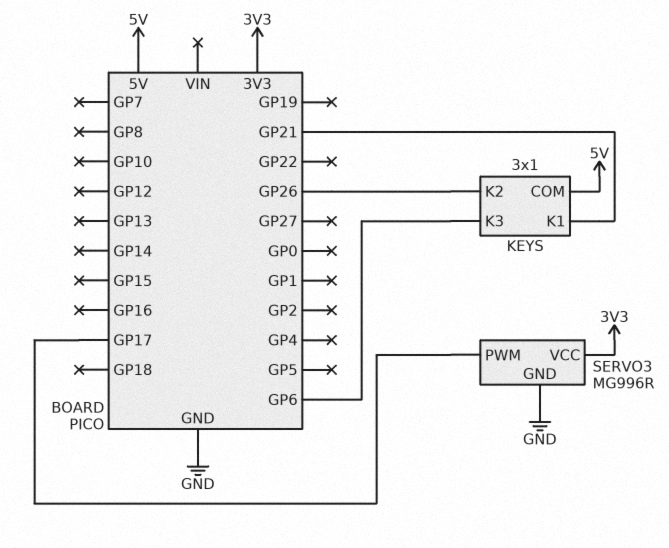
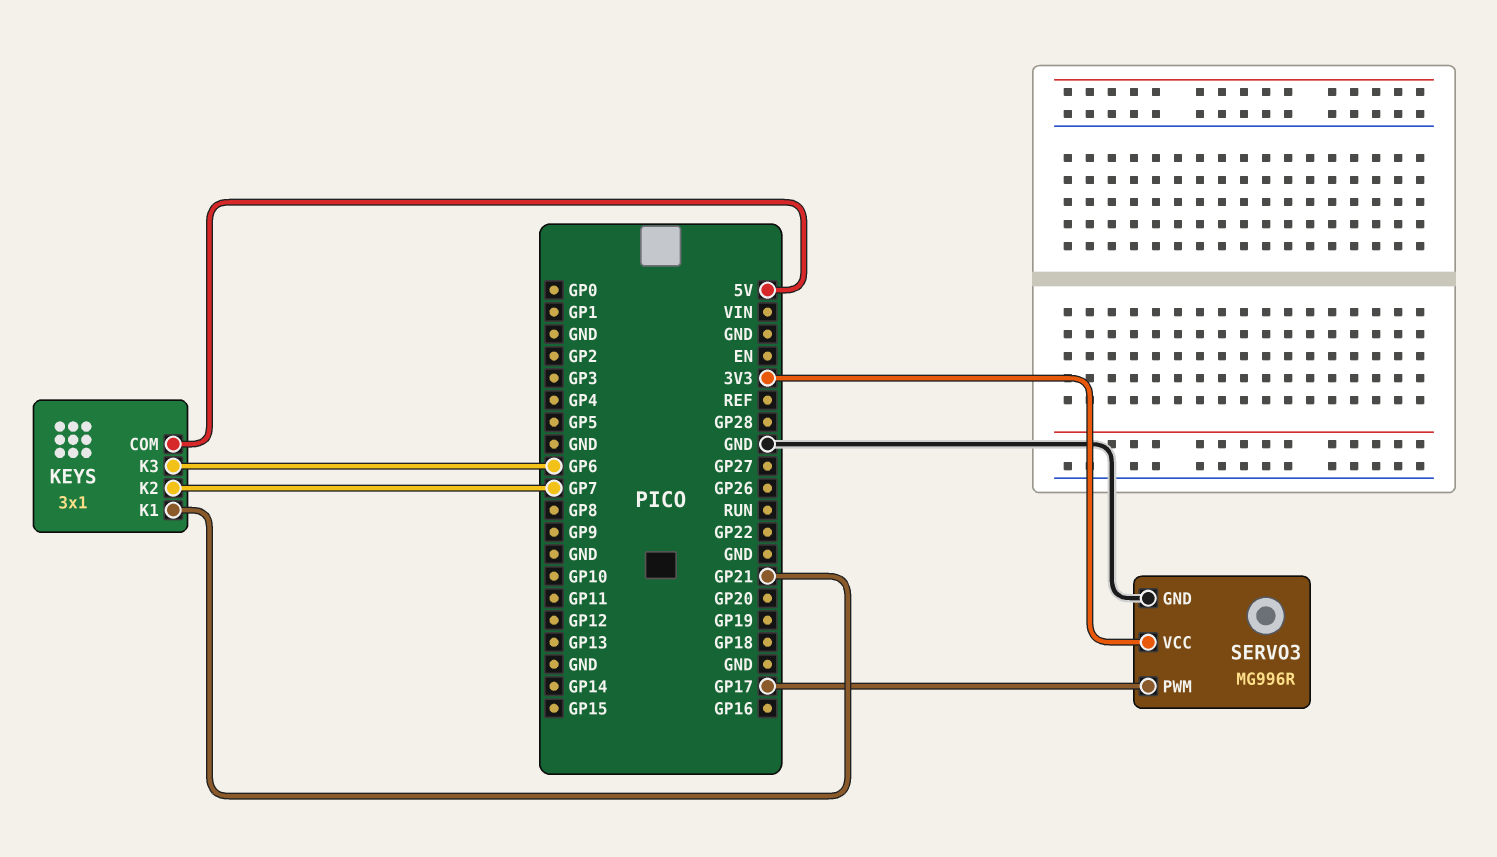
KEYS pin K2: GP26 -> GP7

